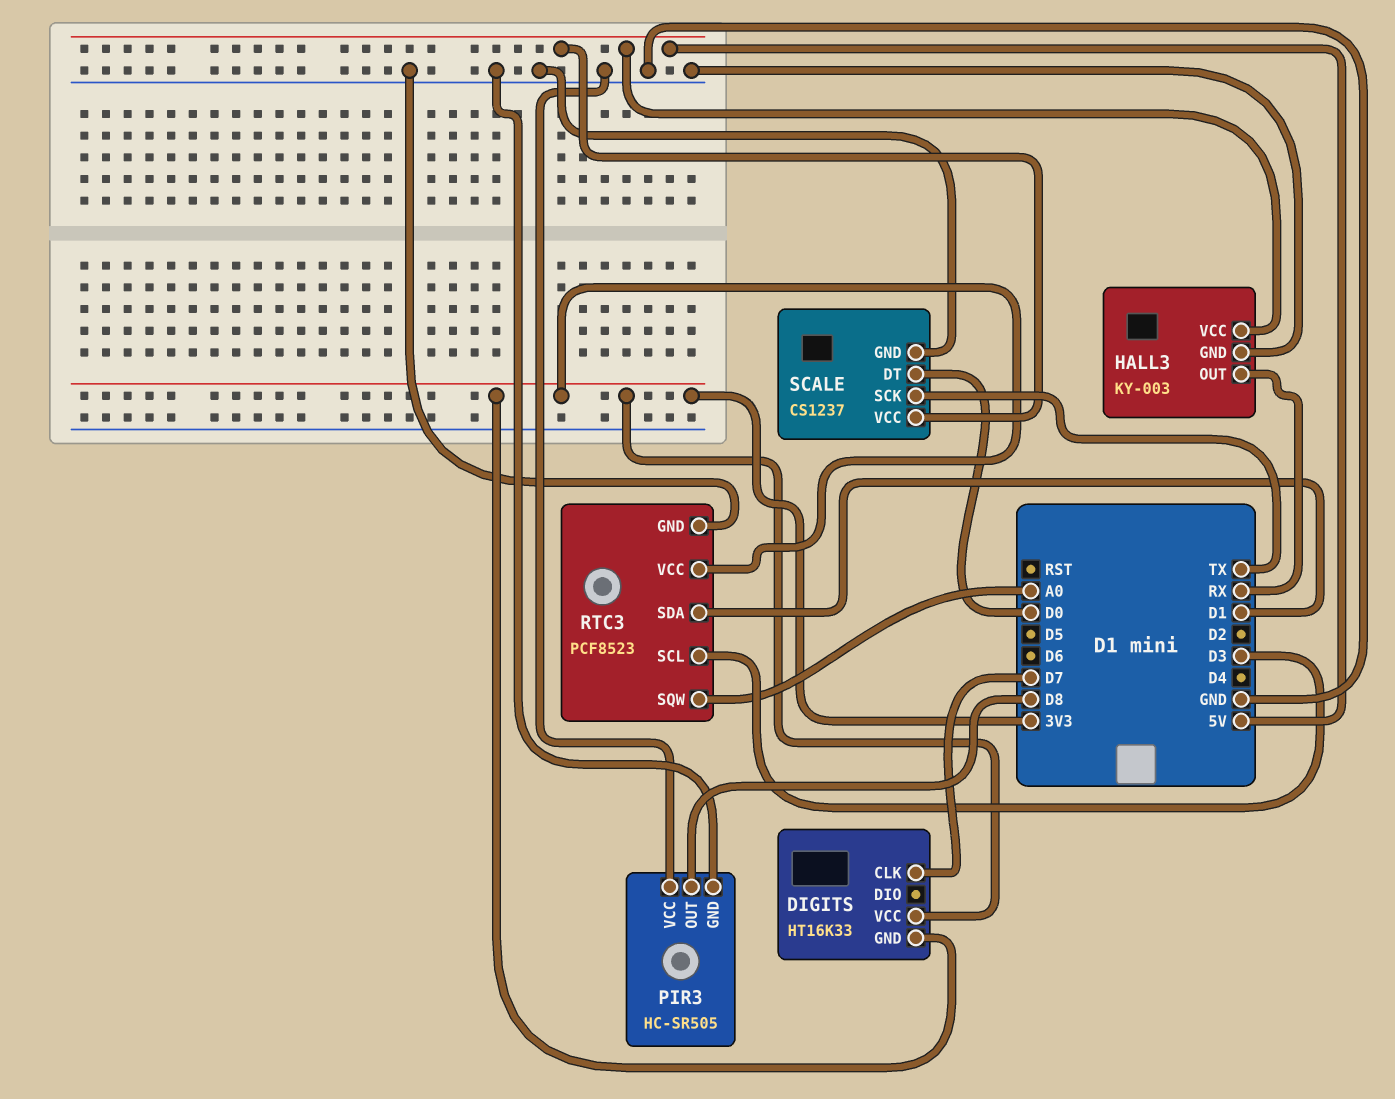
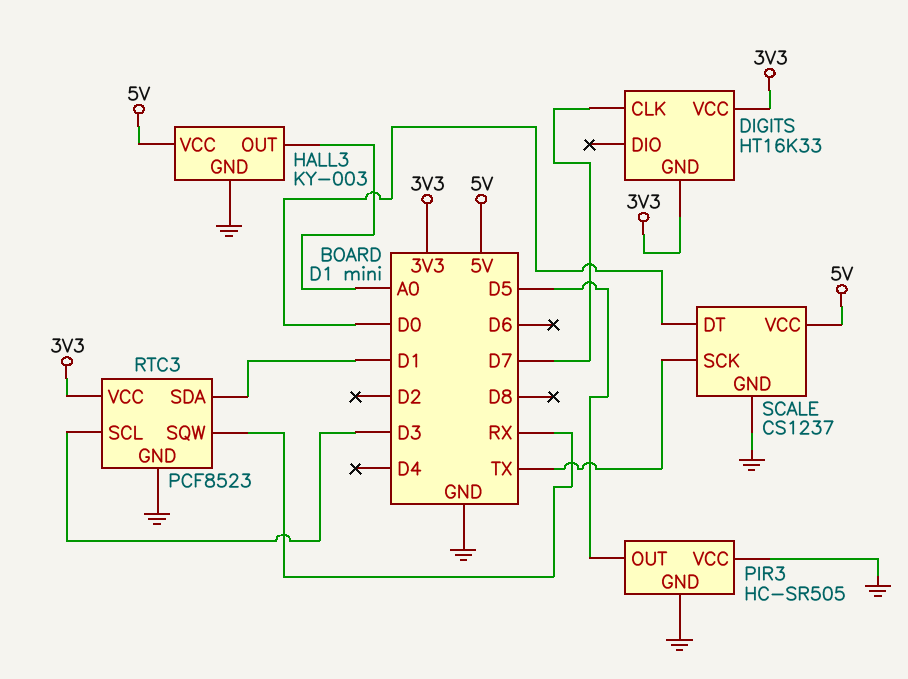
HALL3 pin OUT: RX -> A0
PIR3 pin OUT: D8 -> D5
RTC3 pin SQW: A0 -> RX

